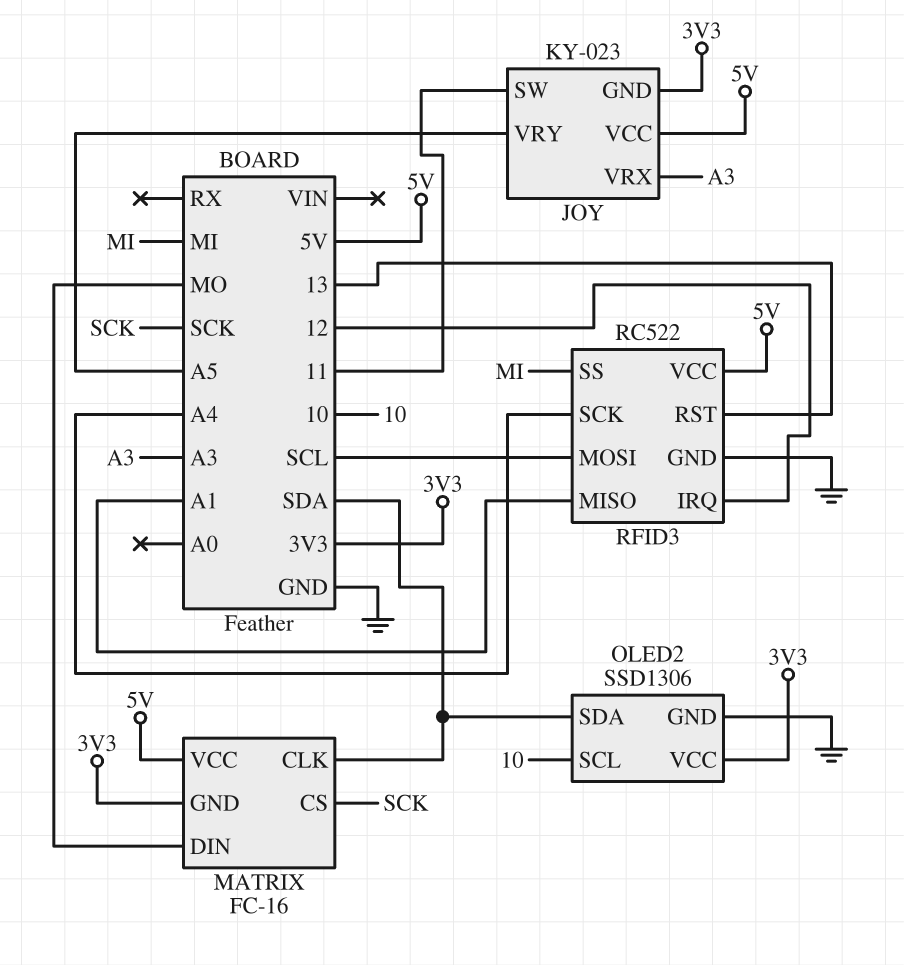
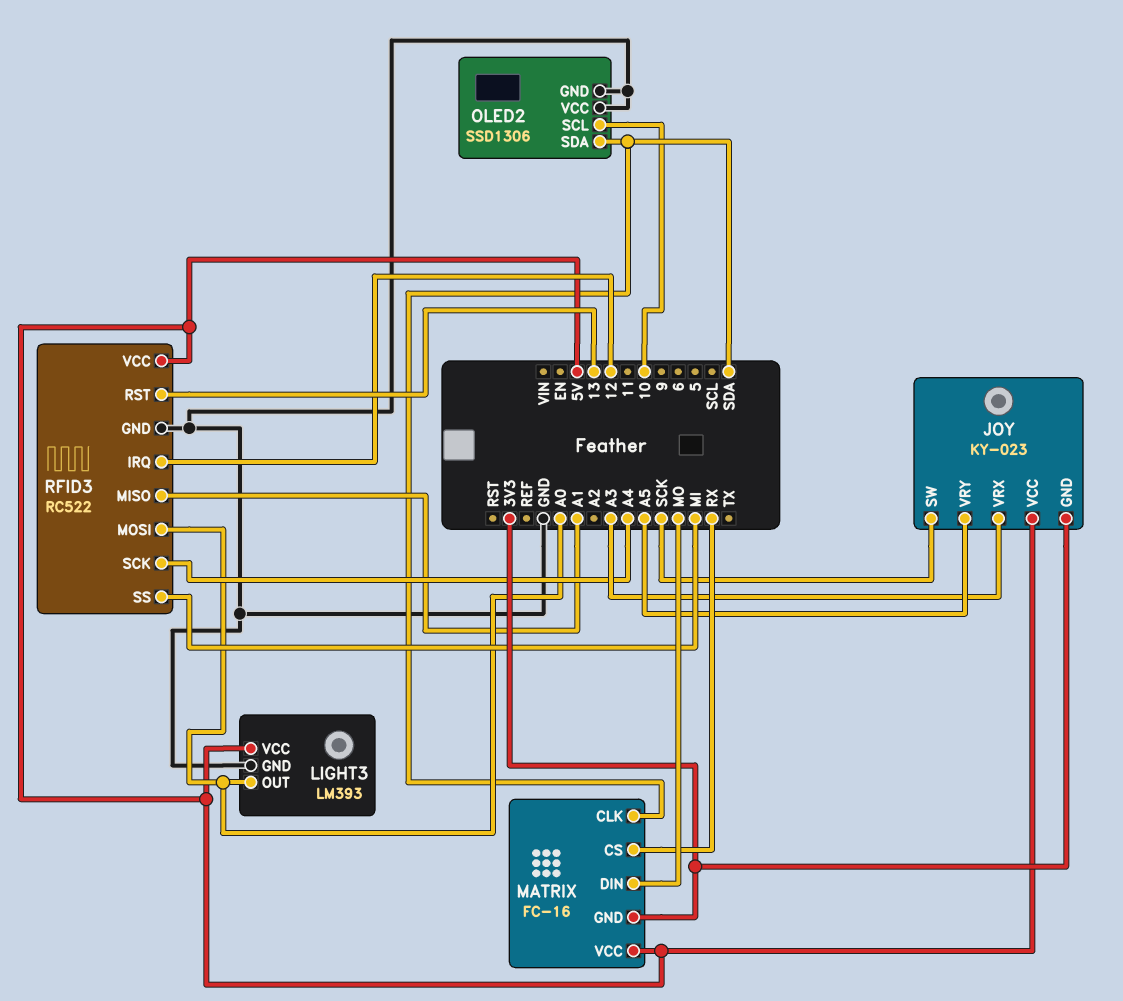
JOY pin SW: 11 -> SCK
LIGHT3: none -> LM393
LIGHT3 pin GND: none -> GND
LIGHT3 pin OUT: none -> A0
LIGHT3 pin VCC: none -> 5V
MATRIX pin CS: SCK -> RX
OLED2 pin VCC: 3V3 -> GND
RFID3 pin MOSI: SCL -> A0

